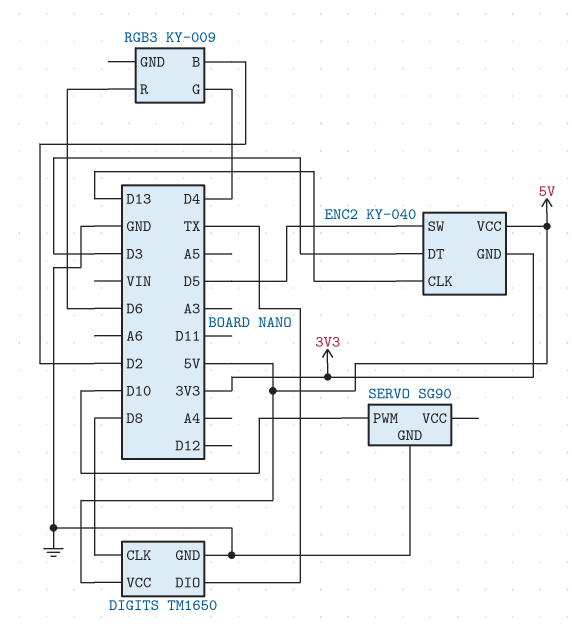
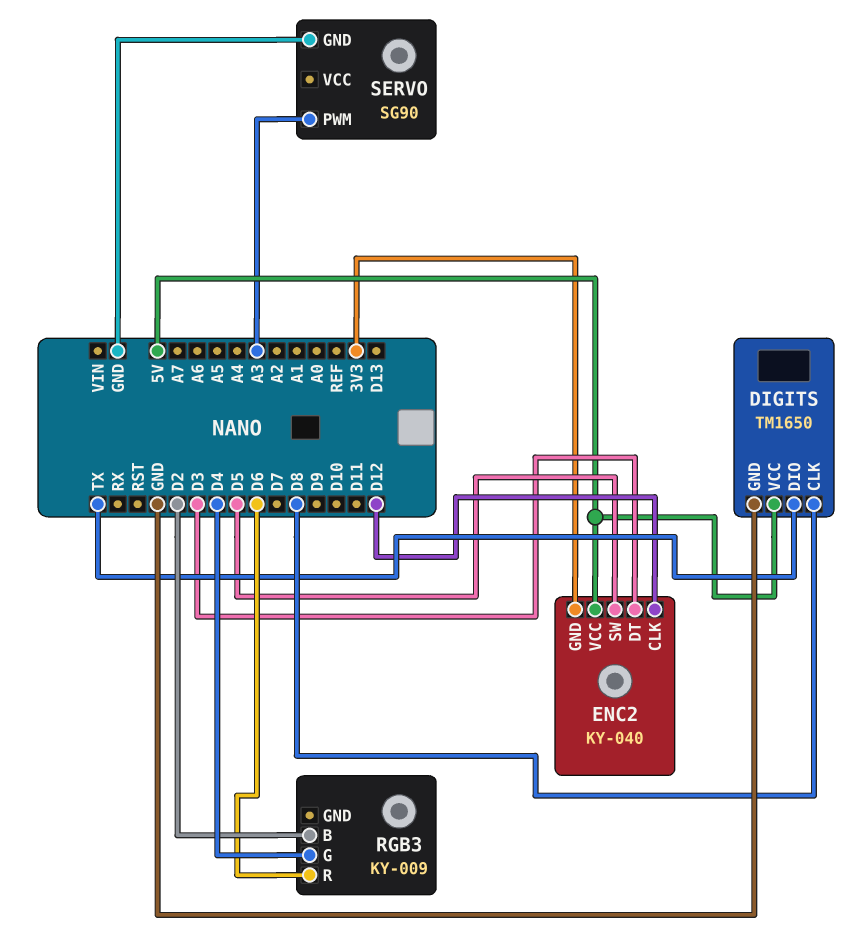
ENC2 pin CLK: D13 -> D12
SERVO pin PWM: D10 -> A3

